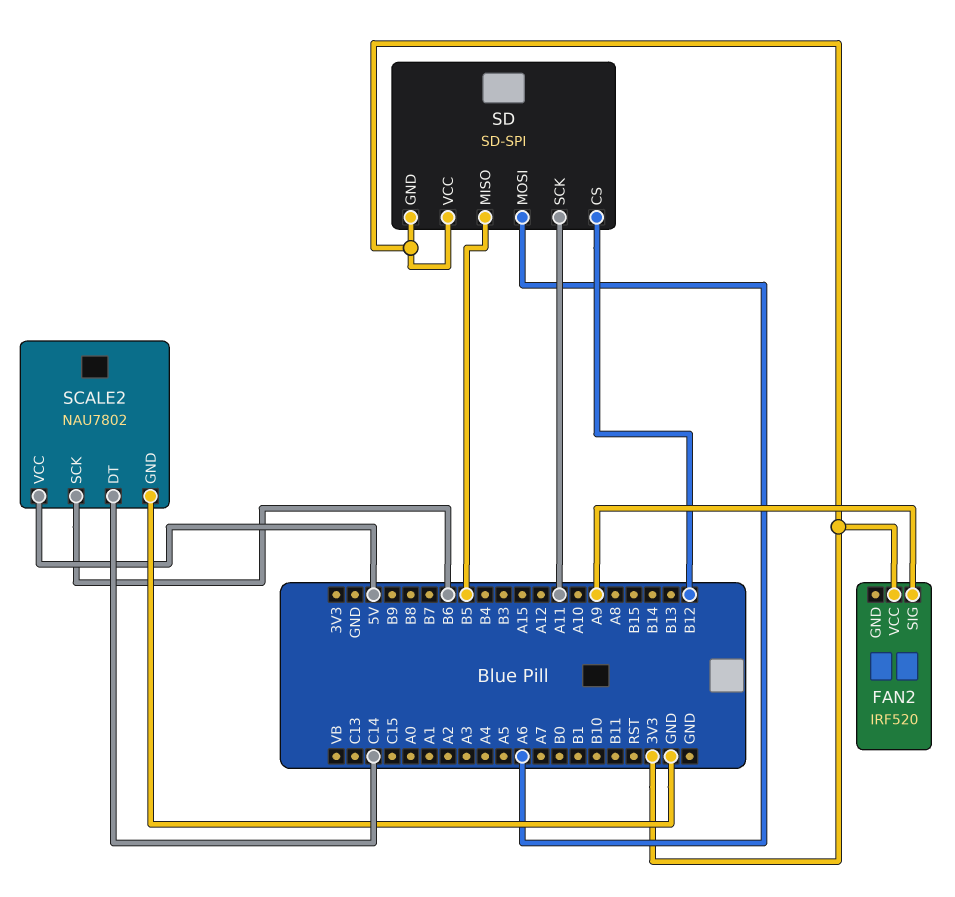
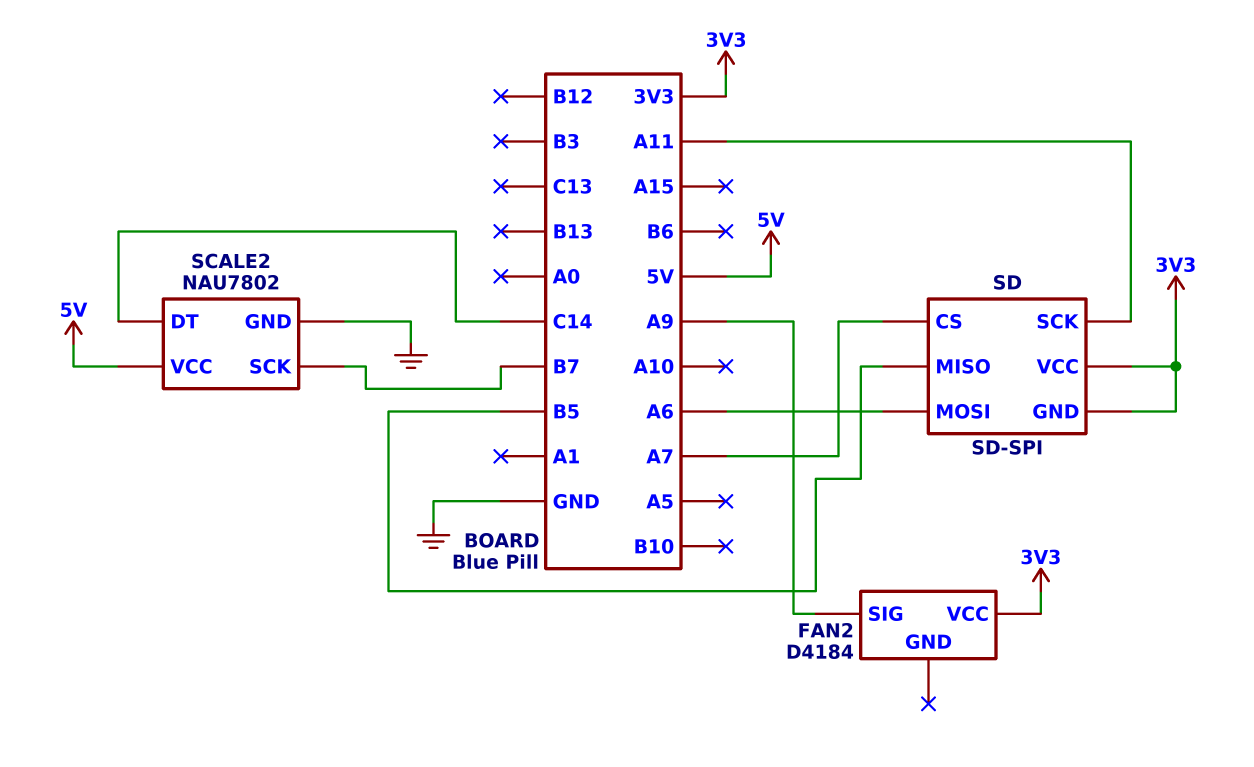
FAN2: IRF520 -> D4184
SCALE2 pin SCK: B6 -> B7
SD pin CS: B12 -> A7

